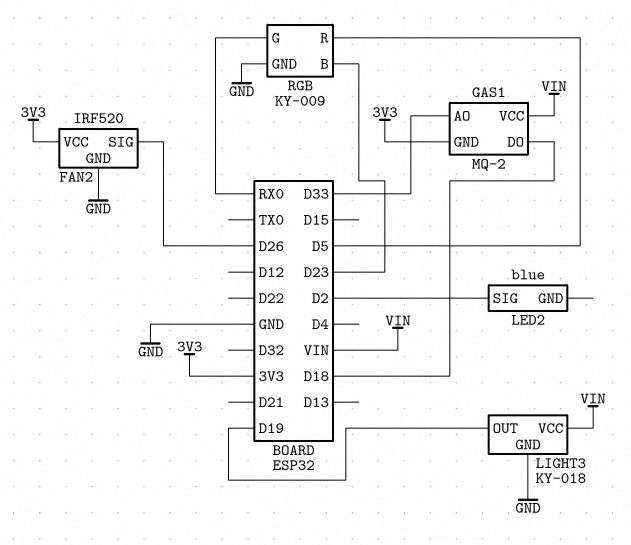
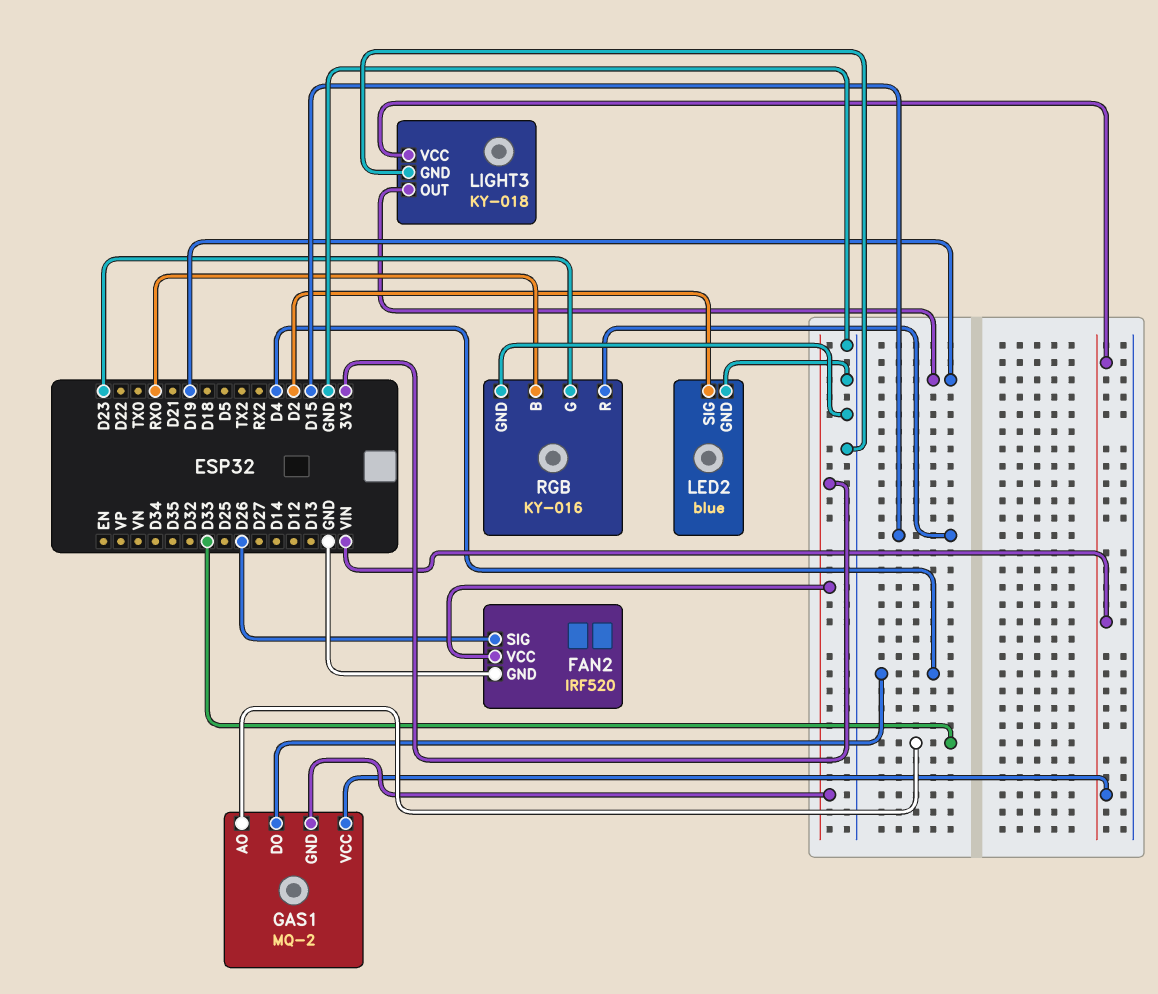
GAS1 pin DO: D18 -> D4
LED2 pin GND: none -> GND
RGB: KY-009 -> KY-016
RGB pin B: D23 -> RX0
RGB pin G: RX0 -> D23
RGB pin R: D5 -> D15

